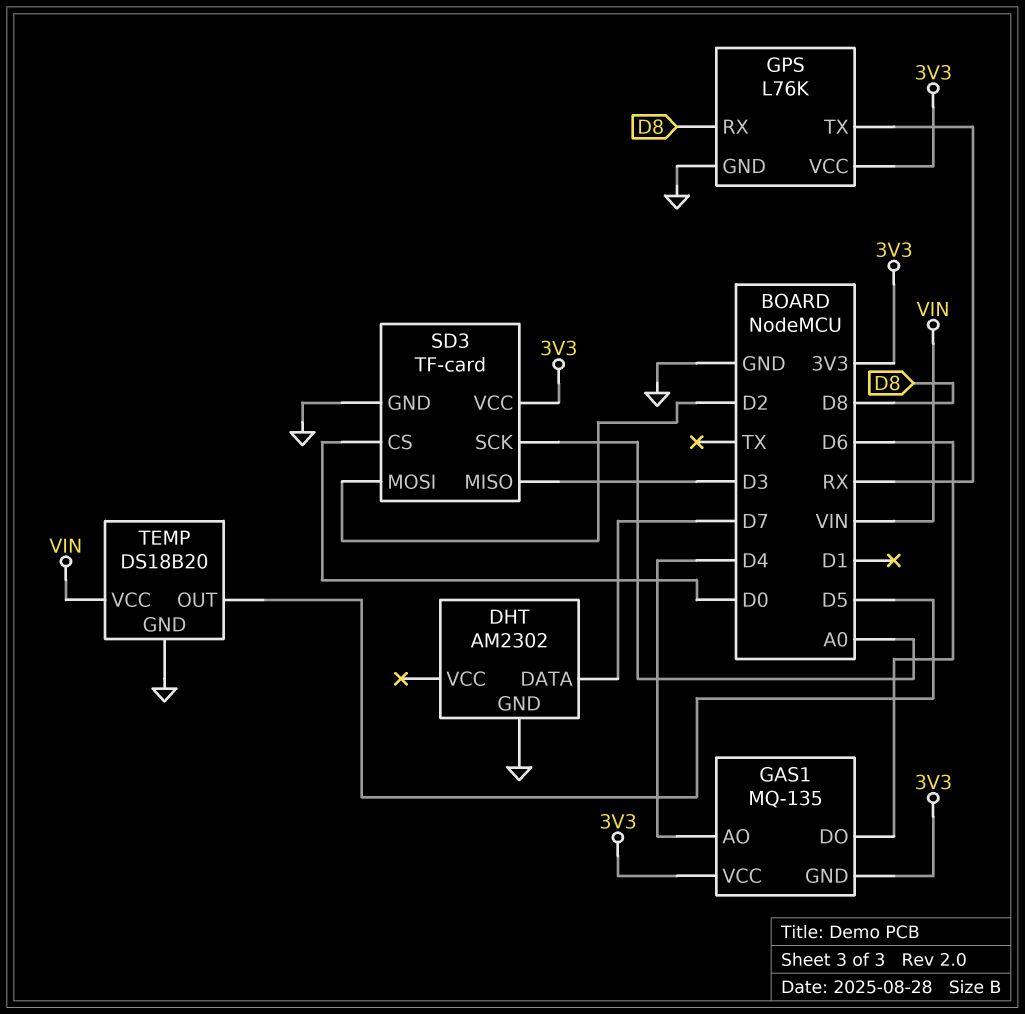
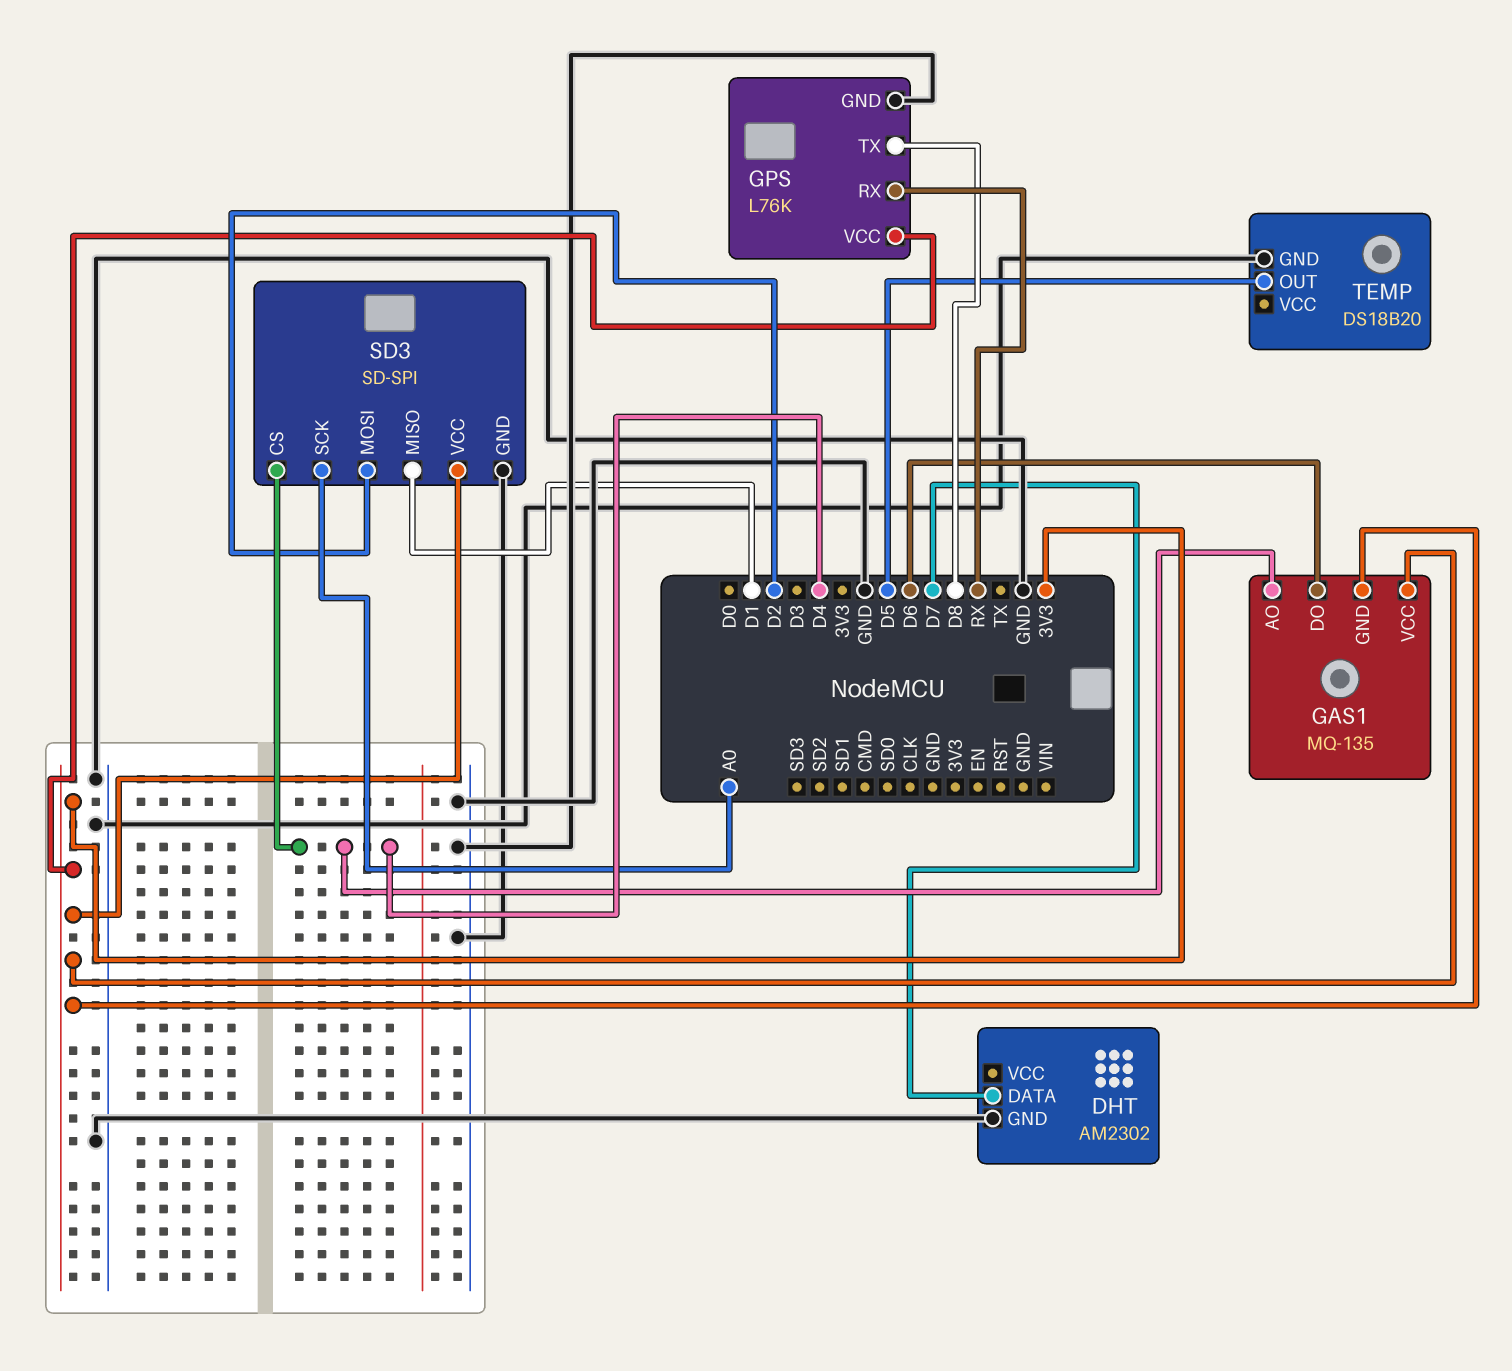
GPS pin RX: D8 -> RX
GPS pin TX: RX -> D8
SD3: TF-card -> SD-SPI
SD3 pin CS: D0 -> D4
SD3 pin MISO: D3 -> D1
TEMP pin VCC: VIN -> none

